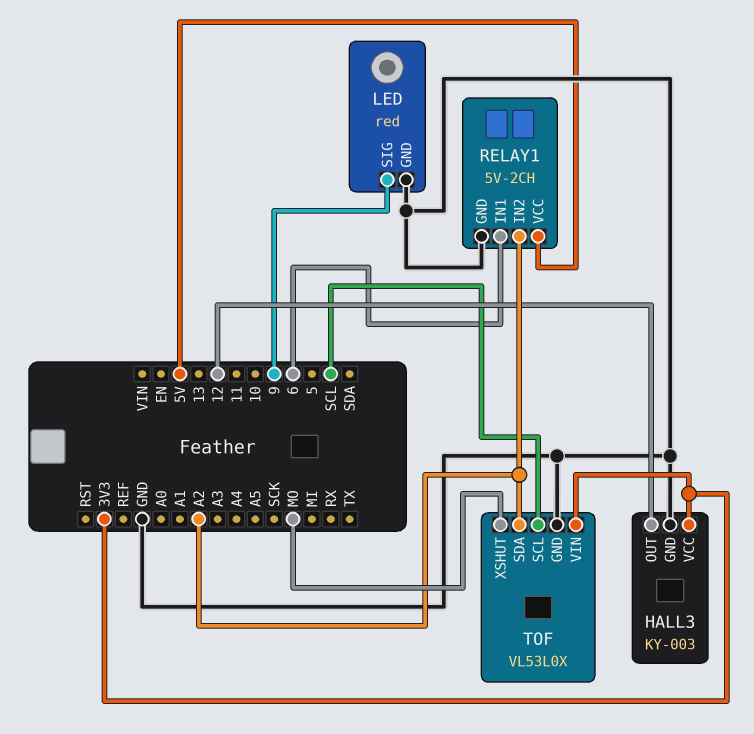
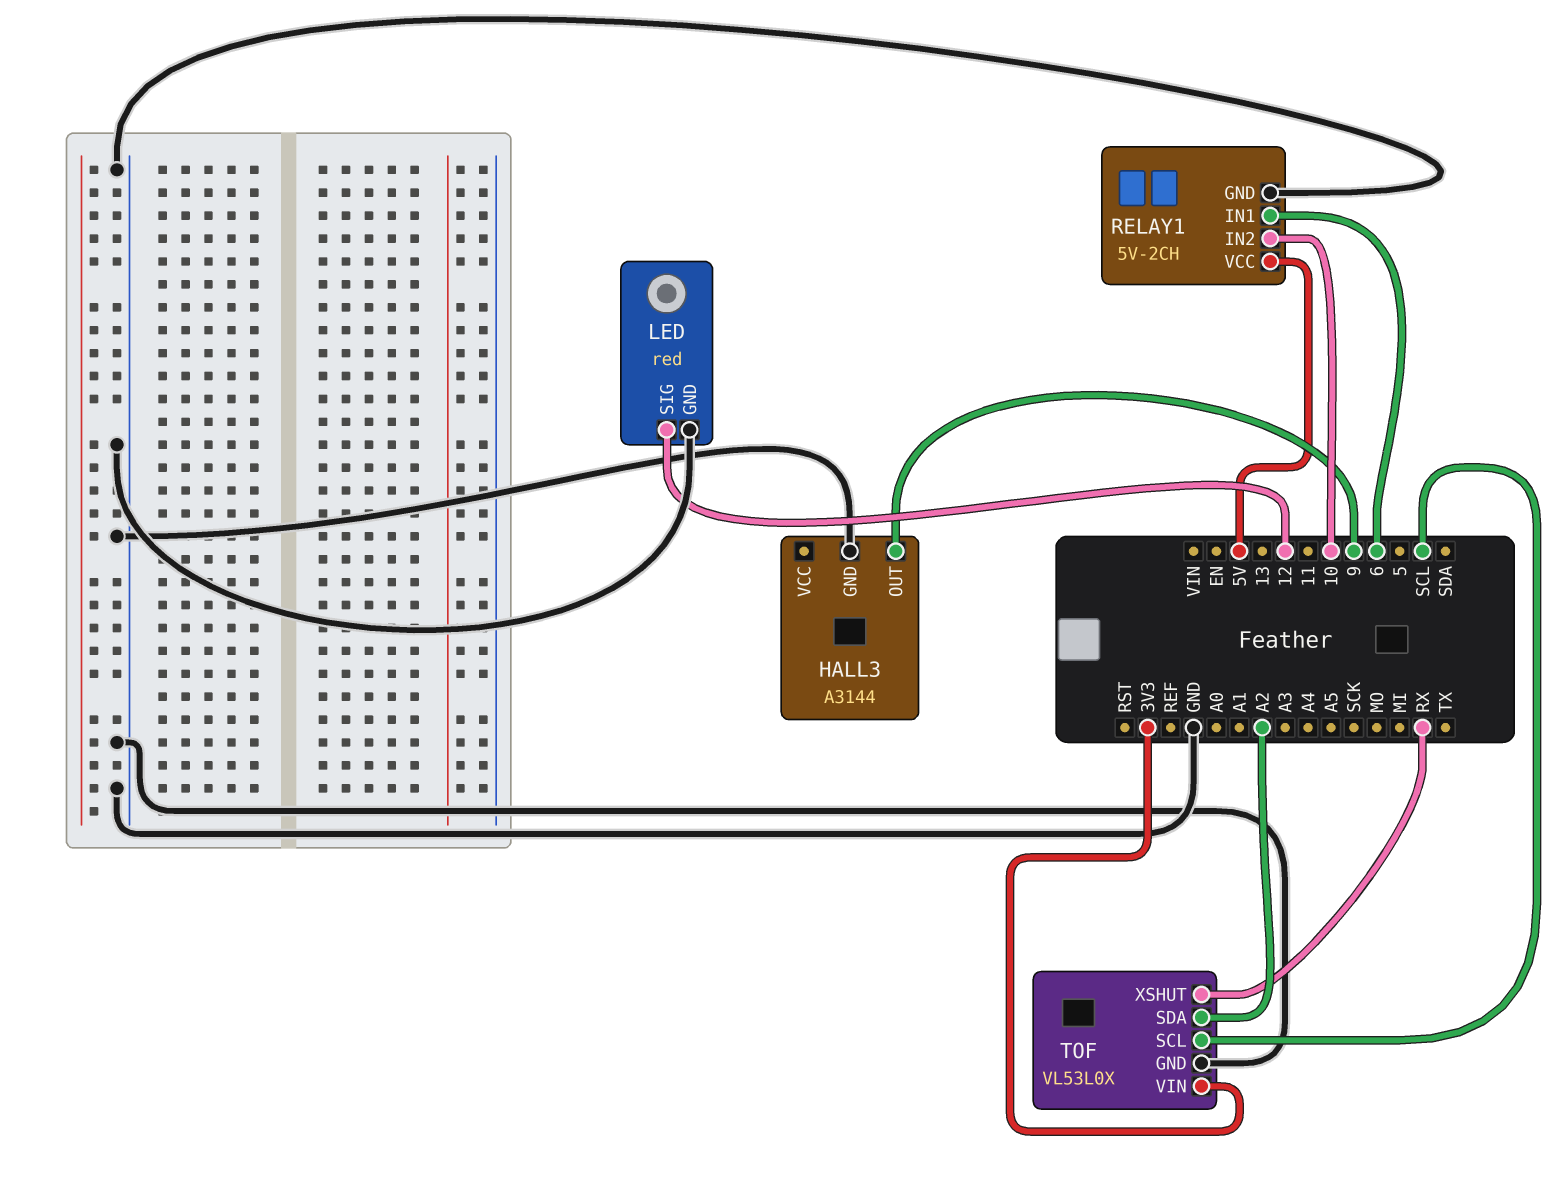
HALL3: KY-003 -> A3144
HALL3 pin OUT: 12 -> 9
HALL3 pin VCC: 3V3 -> none
LED pin SIG: 9 -> 12
RELAY1 pin IN2: A2 -> 10
TOF pin XSHUT: MO -> RX

